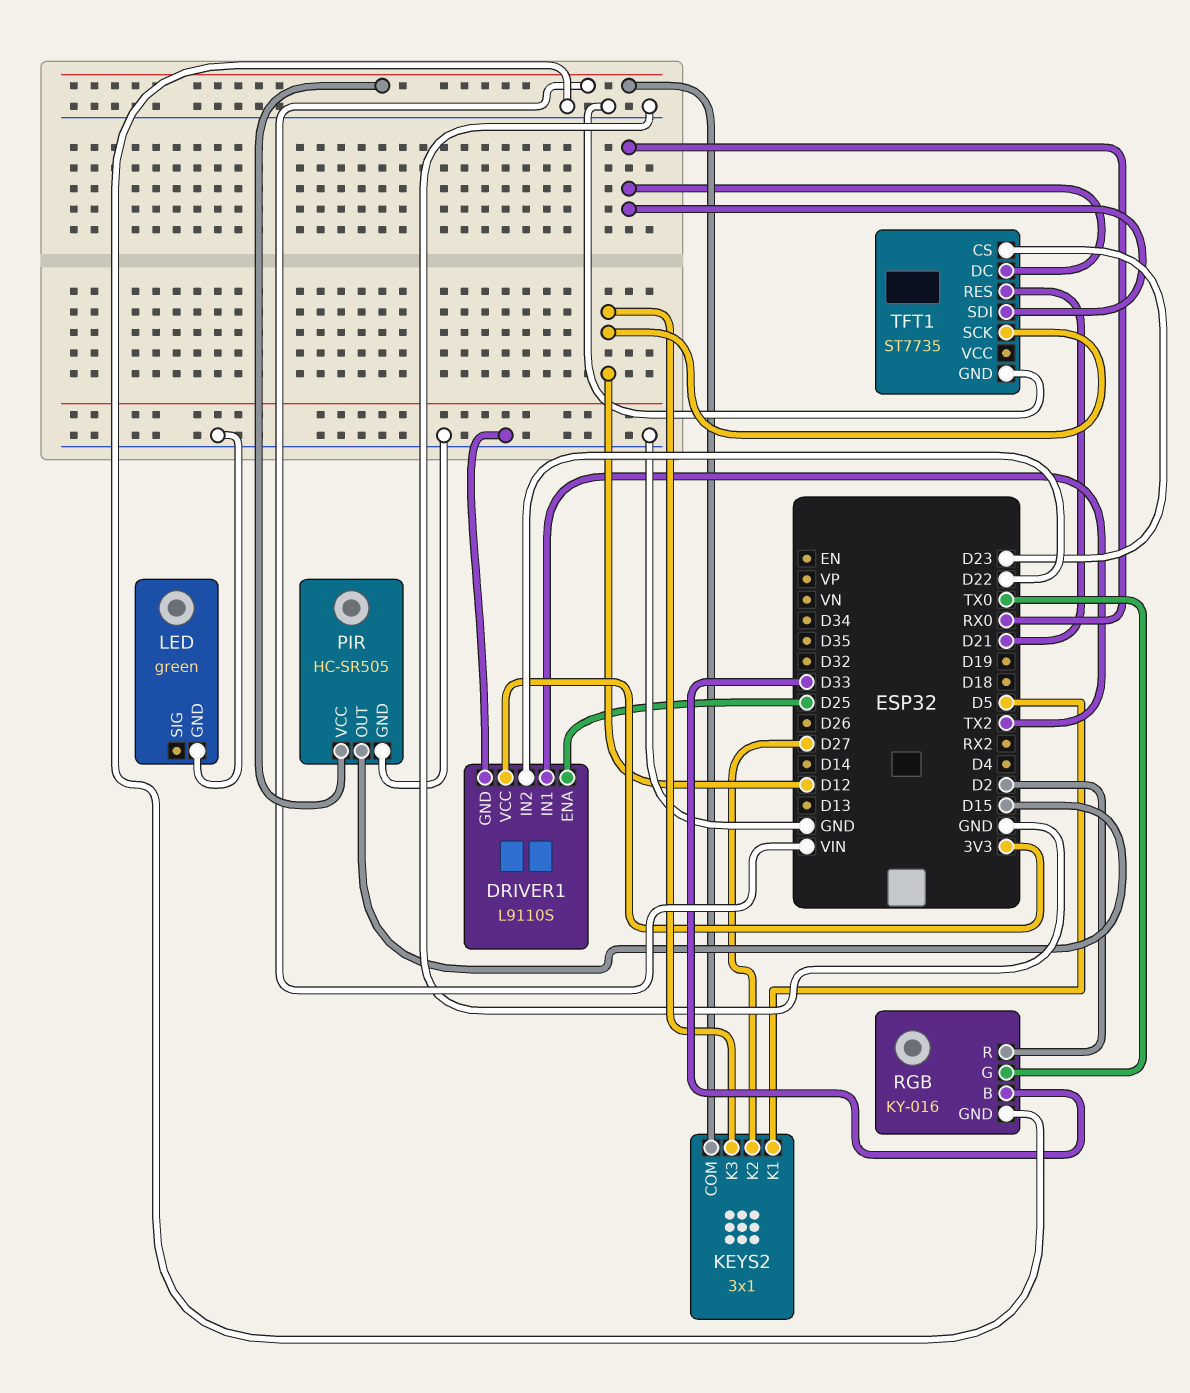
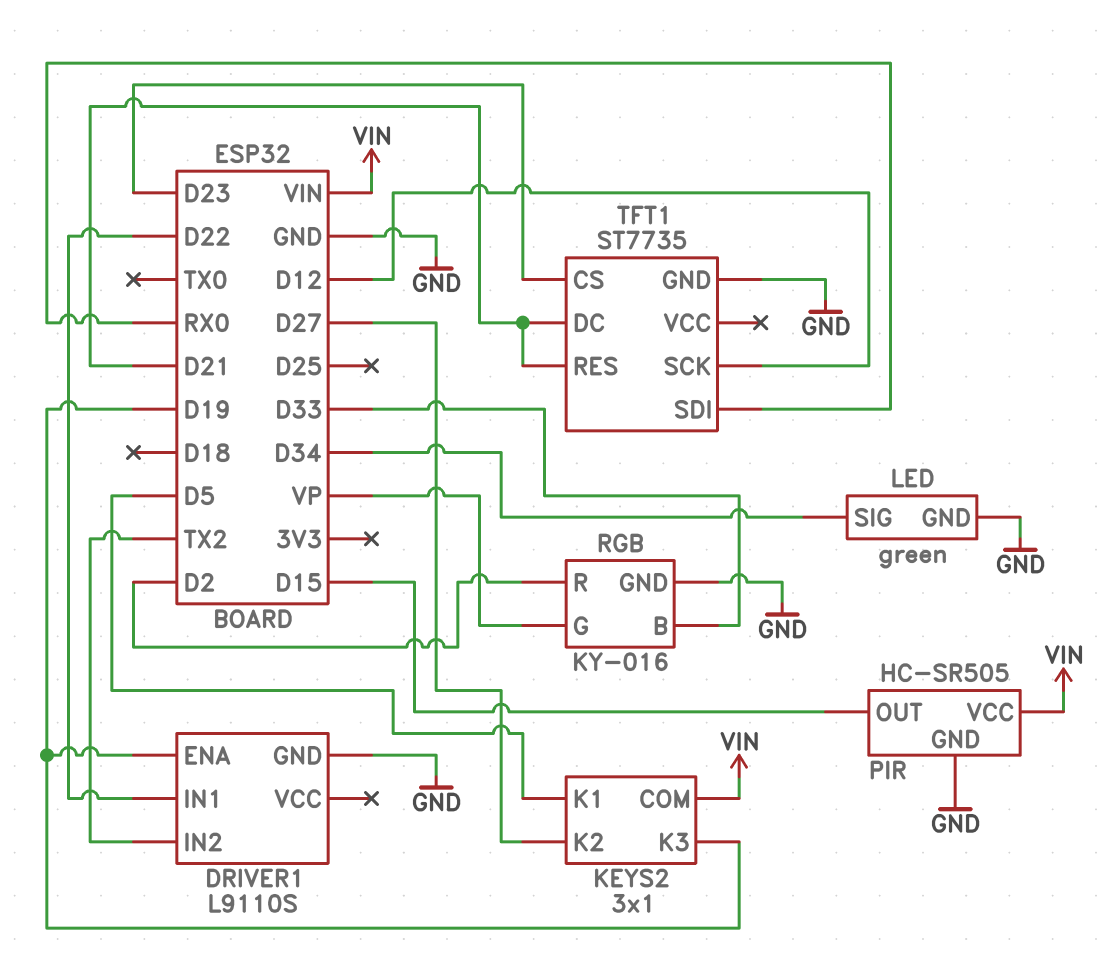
DRIVER1 pin ENA: D25 -> D19
DRIVER1 pin IN1: TX2 -> D22
DRIVER1 pin IN2: D22 -> TX2
DRIVER1 pin VCC: 3V3 -> none
KEYS2 pin K3: D12 -> D19
LED pin SIG: none -> D34
RGB pin G: TX0 -> VP
TFT1 pin DC: RX0 -> D21

